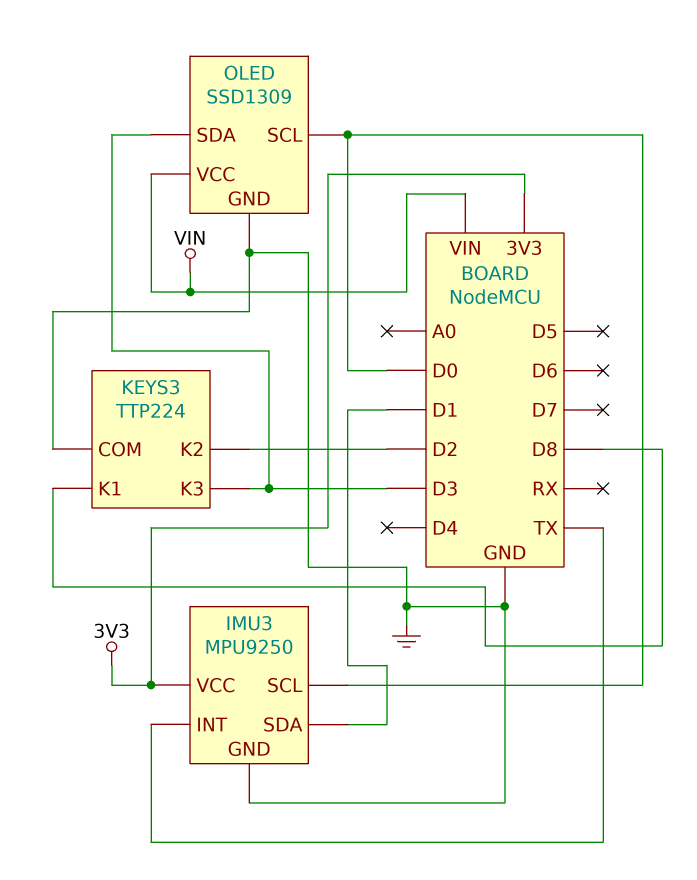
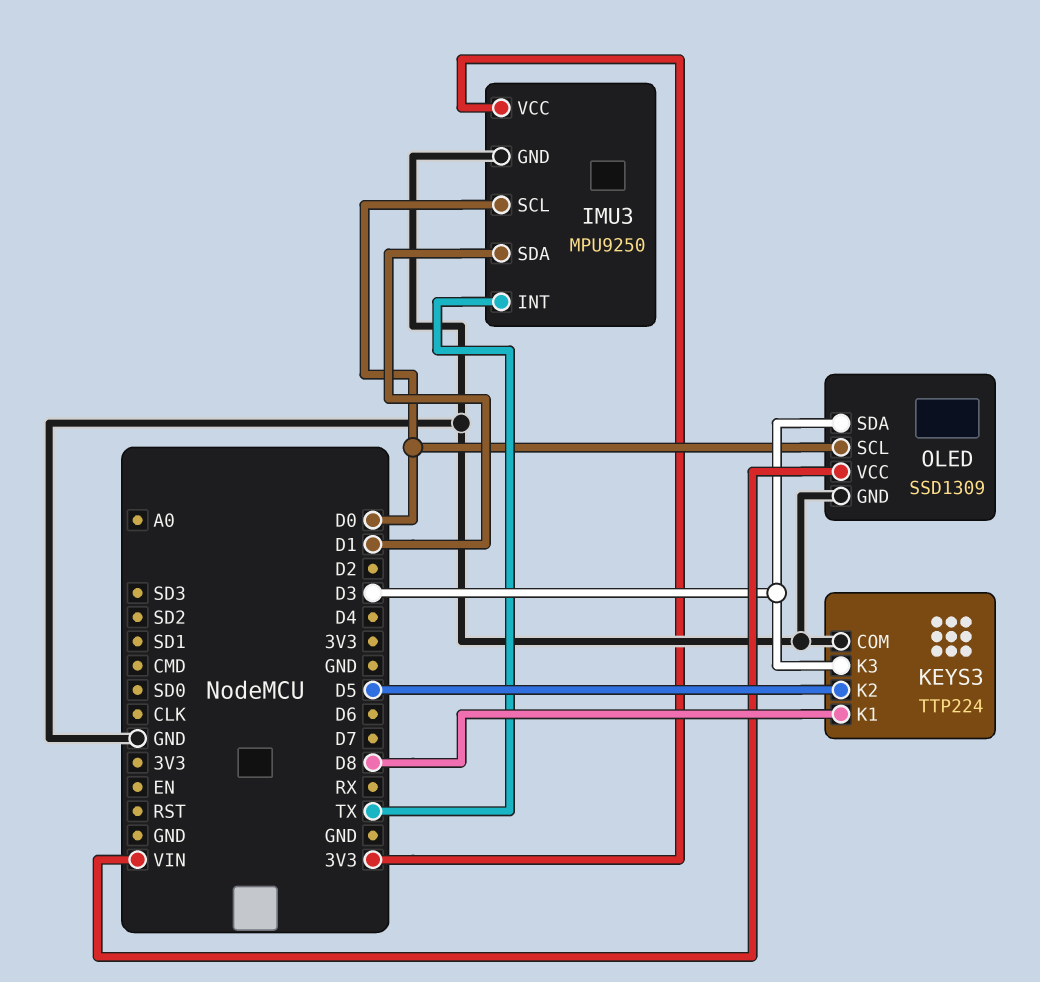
KEYS3 pin K2: D2 -> D5

